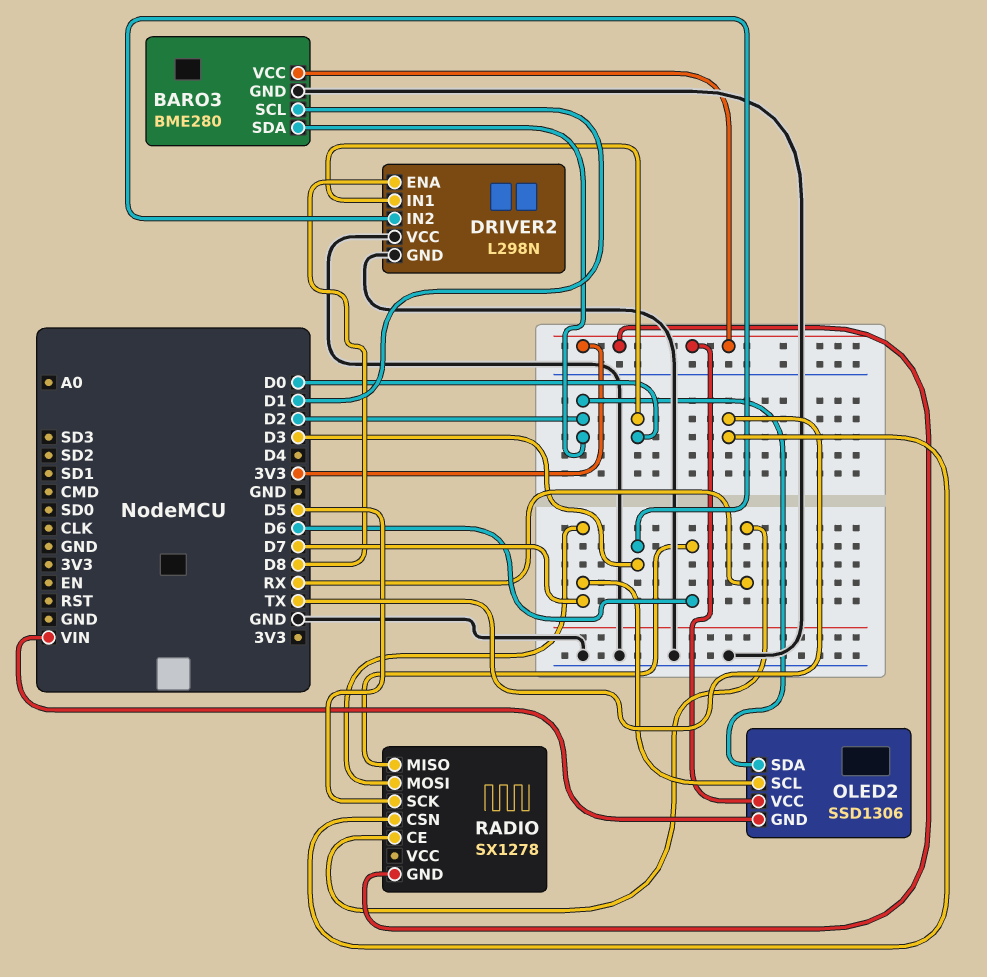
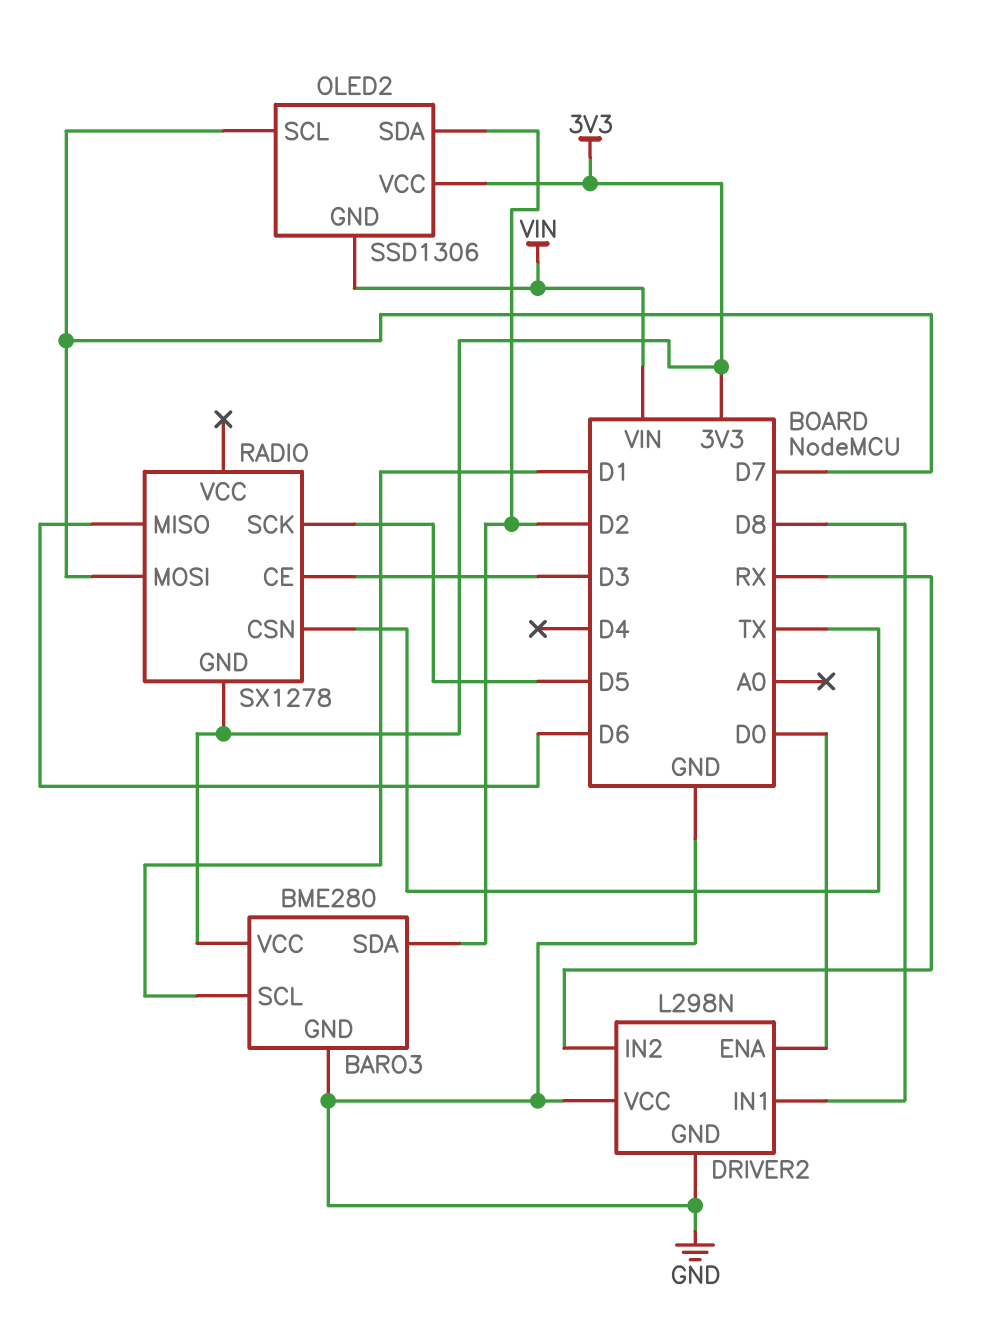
DRIVER2 pin ENA: D8 -> D0
DRIVER2 pin IN1: D0 -> D8
DRIVER2 pin IN2: D3 -> RX
RADIO pin CE: RX -> D3

